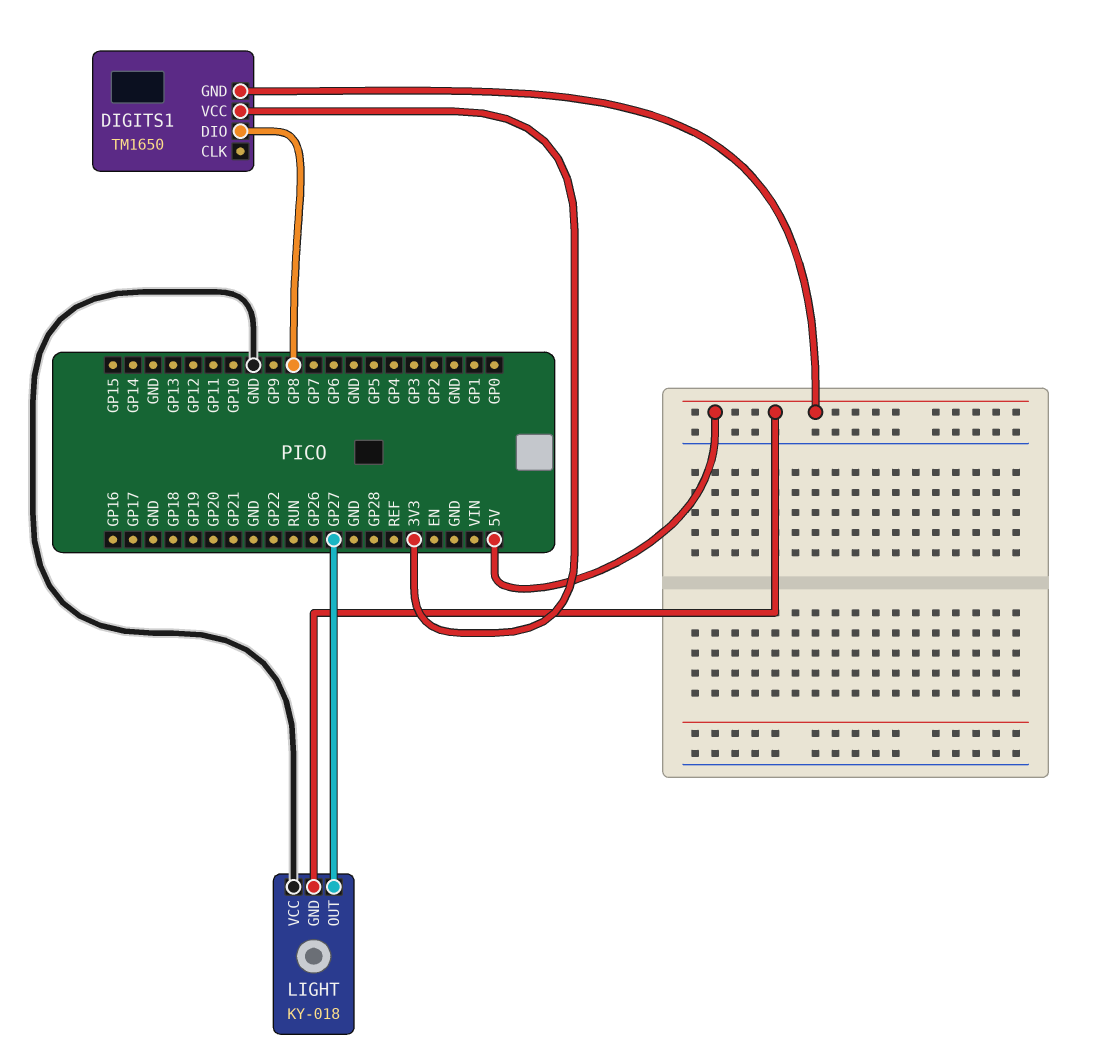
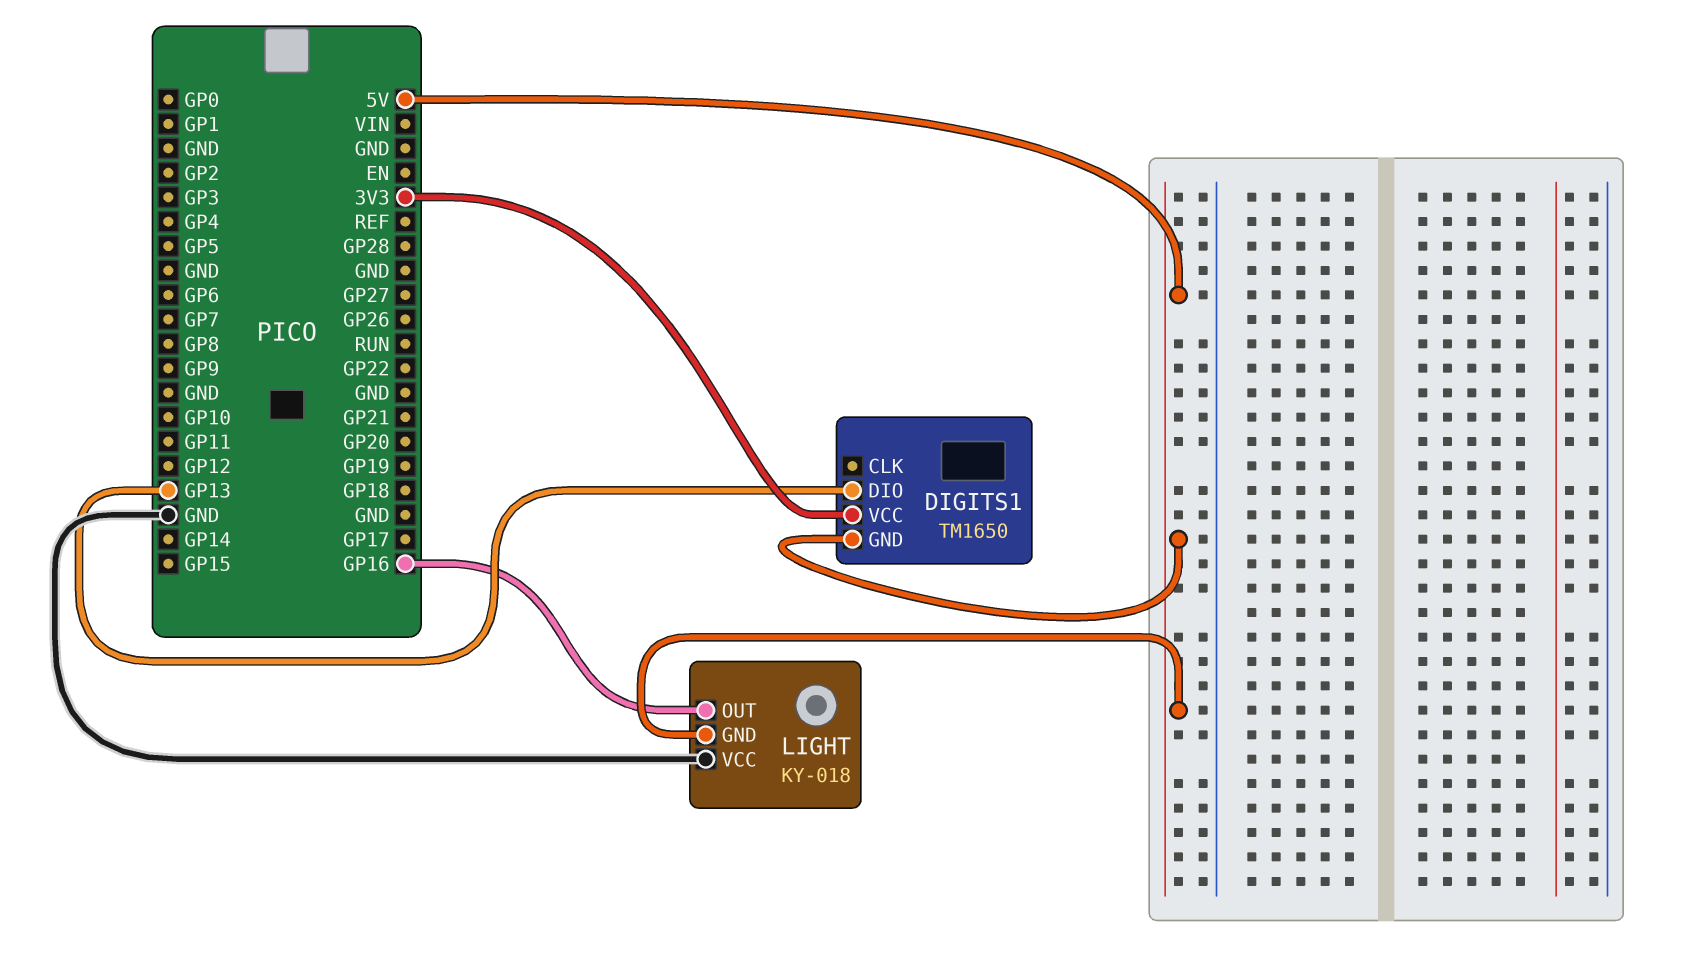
DIGITS1 pin DIO: GP8 -> GP13
LIGHT pin OUT: GP27 -> GP16

